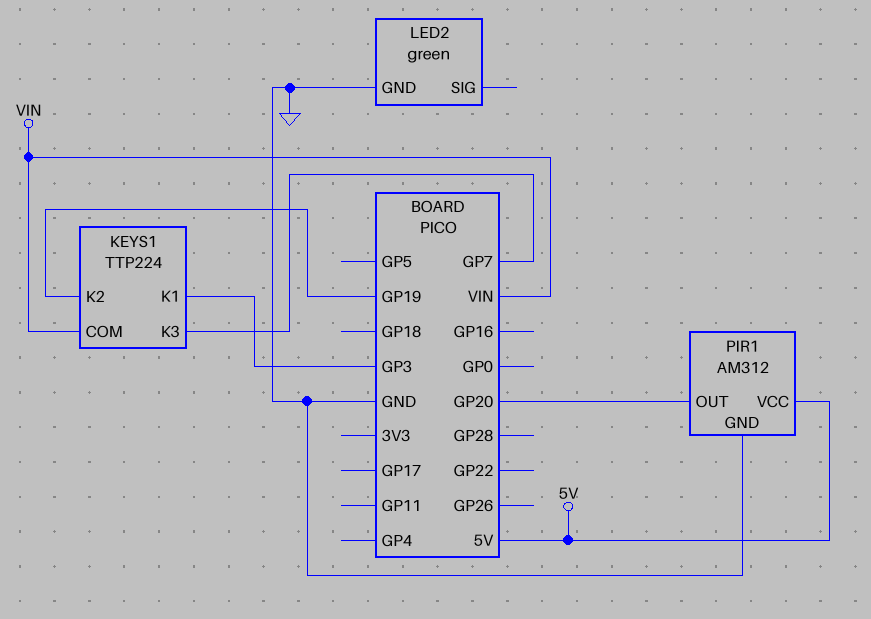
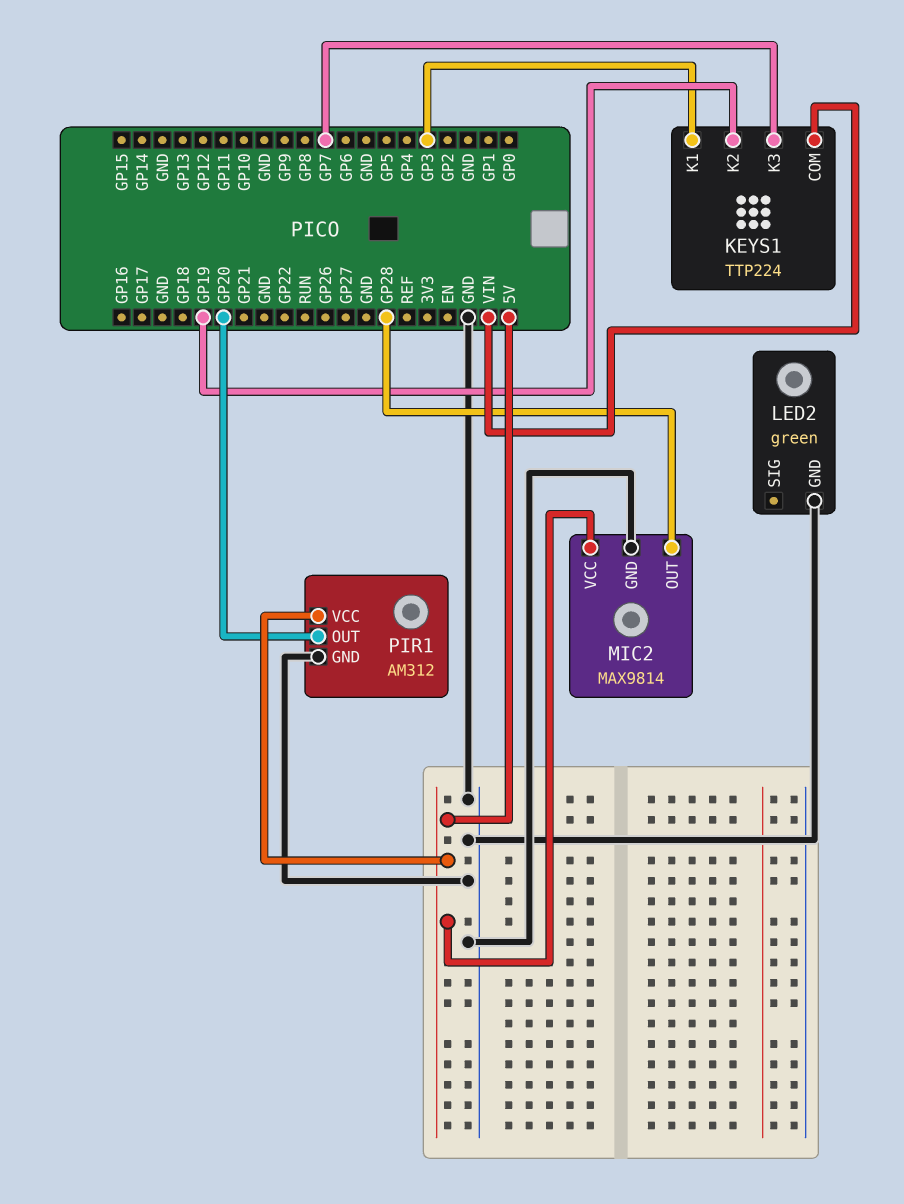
MIC2: none -> MAX9814
MIC2 pin GND: none -> GND
MIC2 pin OUT: none -> GP28
MIC2 pin VCC: none -> 5V

